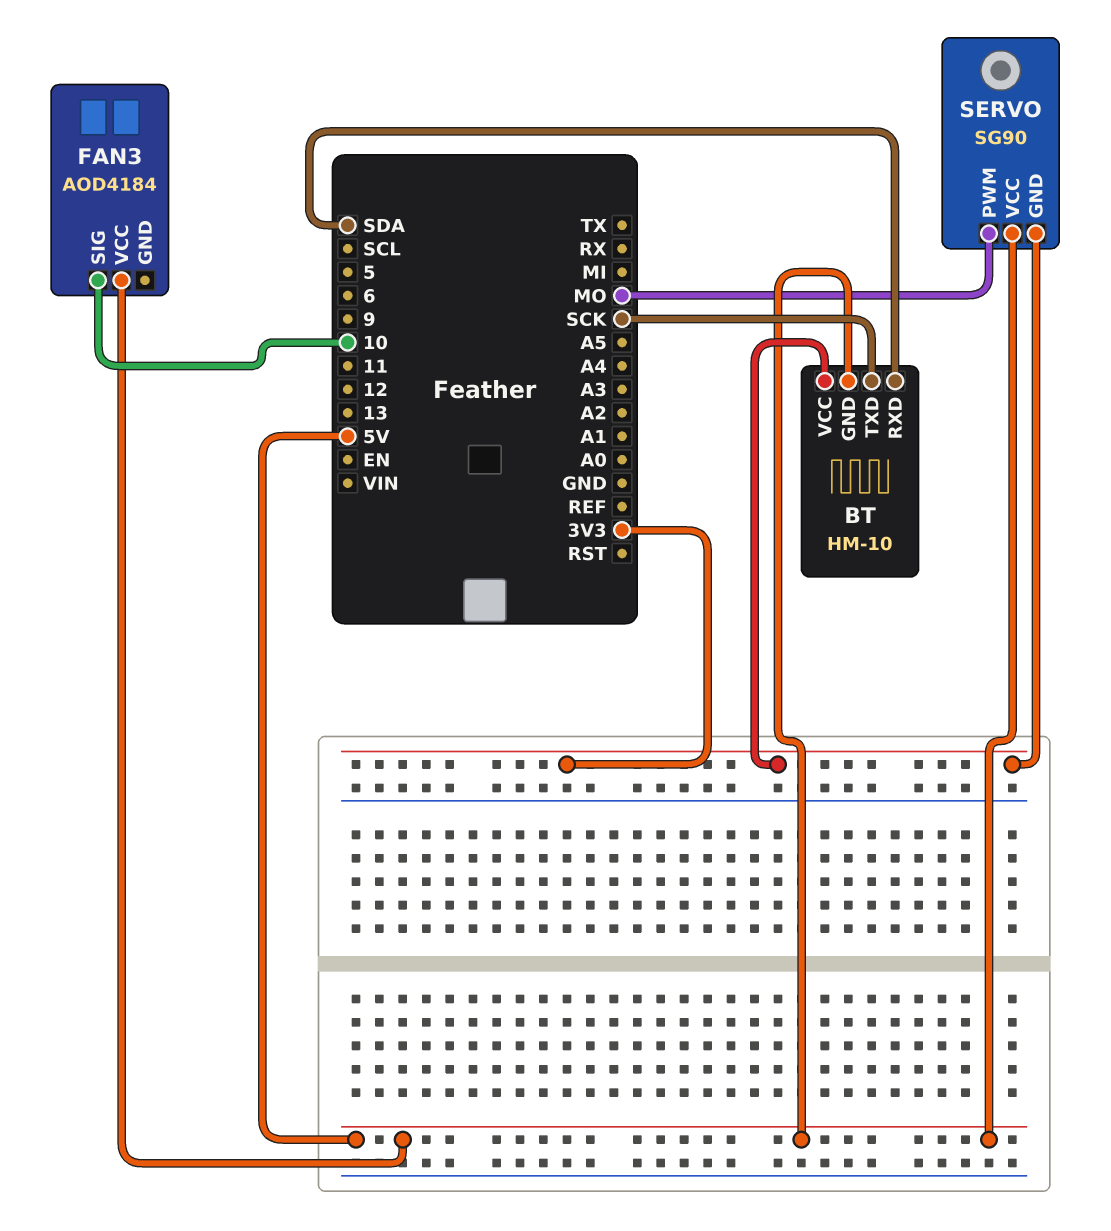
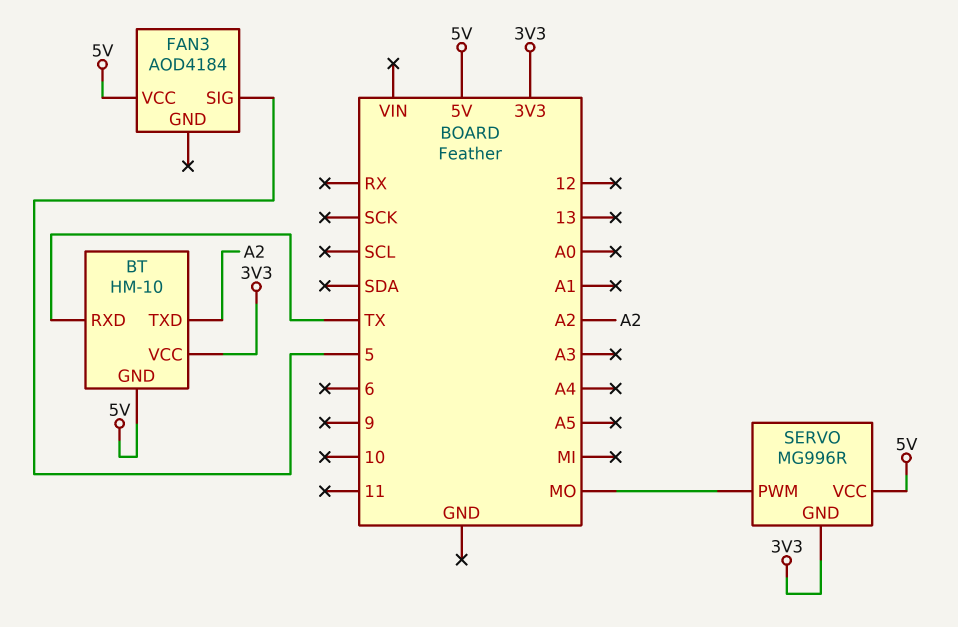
BT pin RXD: SDA -> TX
BT pin TXD: SCK -> A2
FAN3 pin SIG: 10 -> 5
SERVO: SG90 -> MG996R

